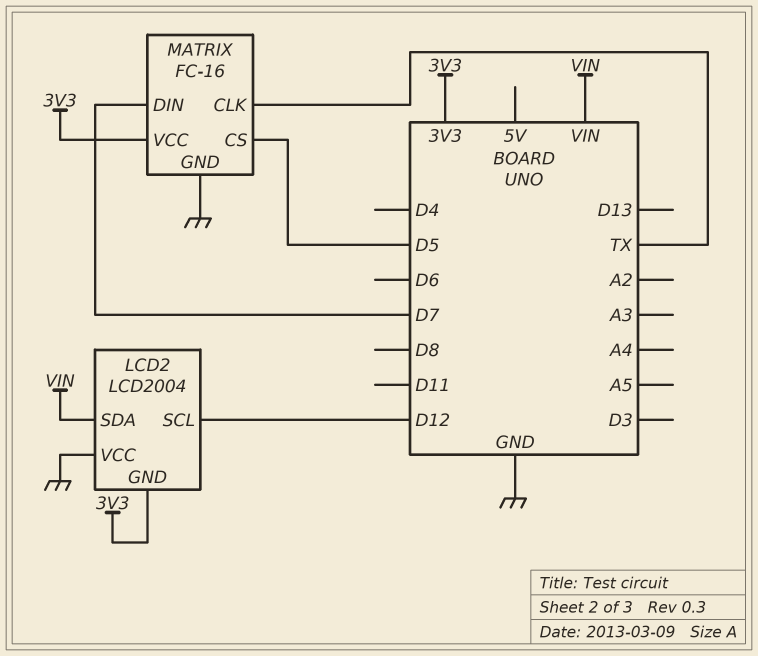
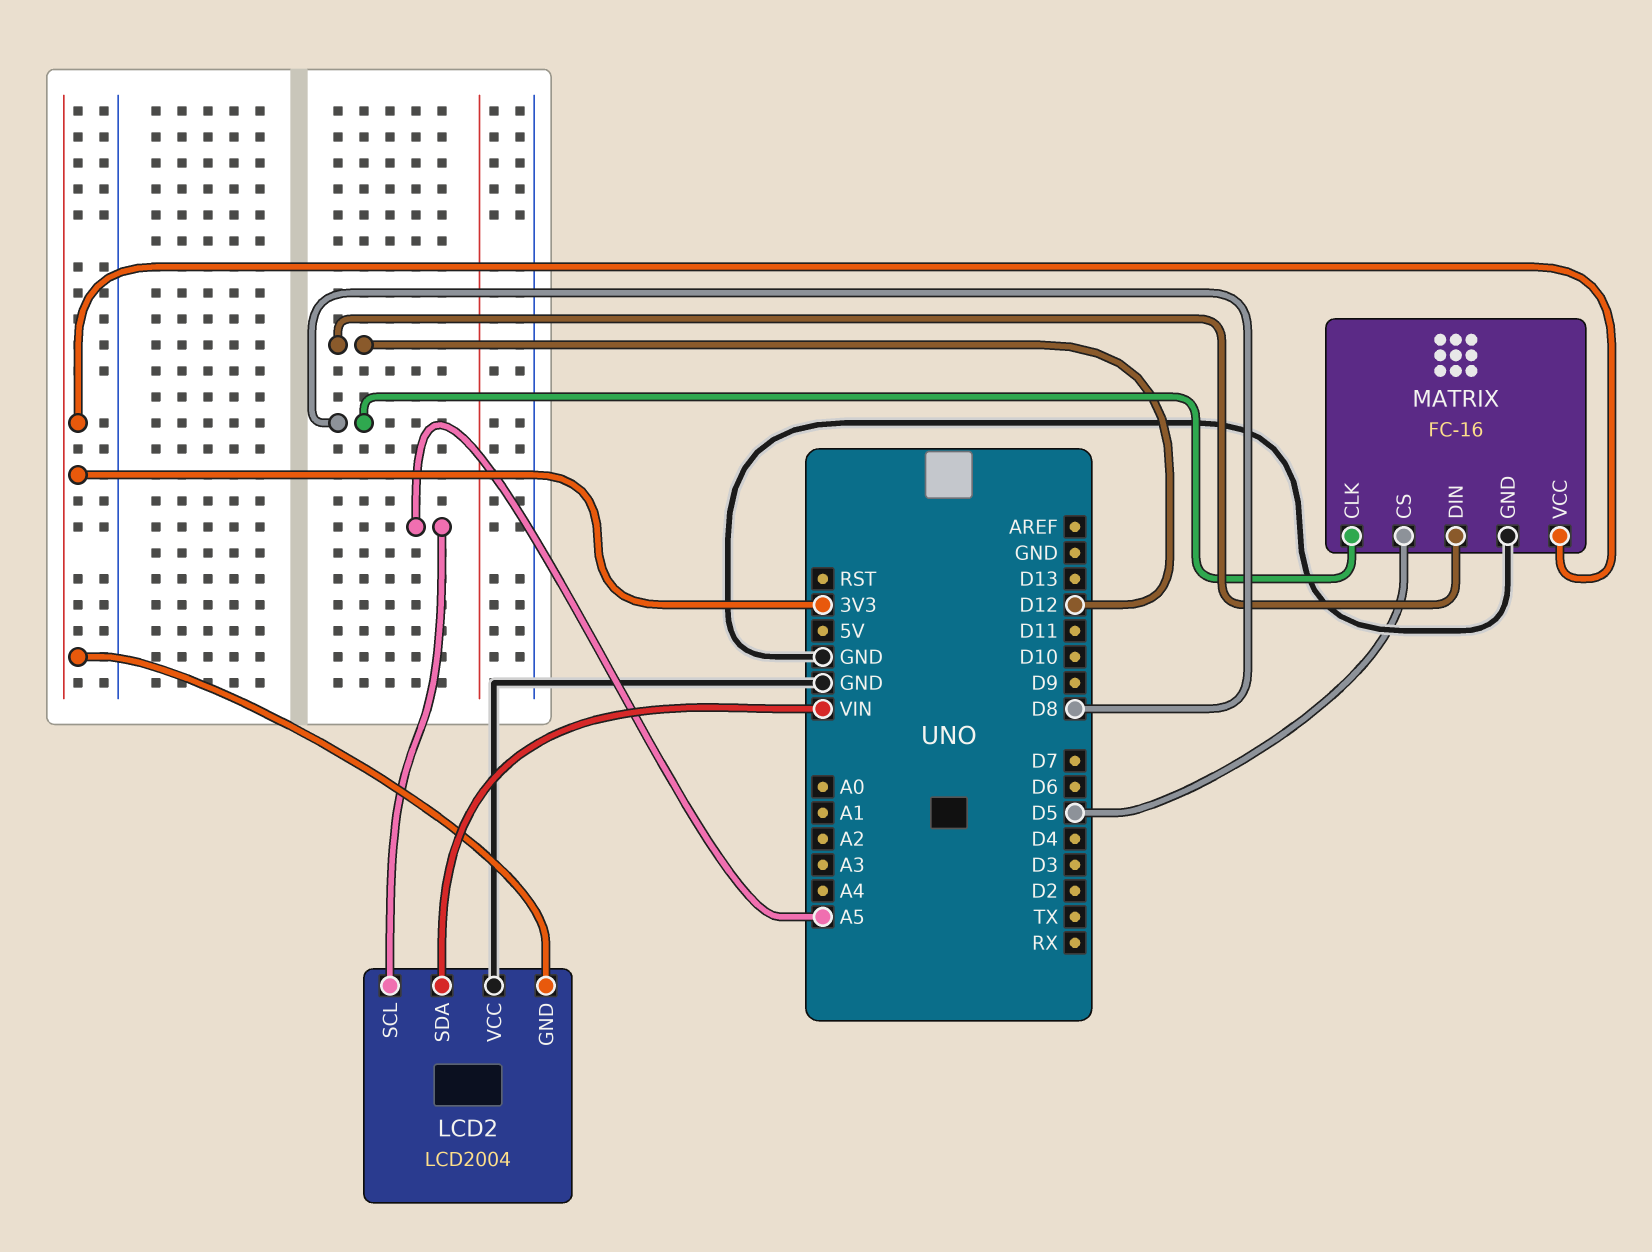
LCD2 pin SCL: D12 -> A5
MATRIX pin CLK: TX -> D8
MATRIX pin DIN: D7 -> D12

